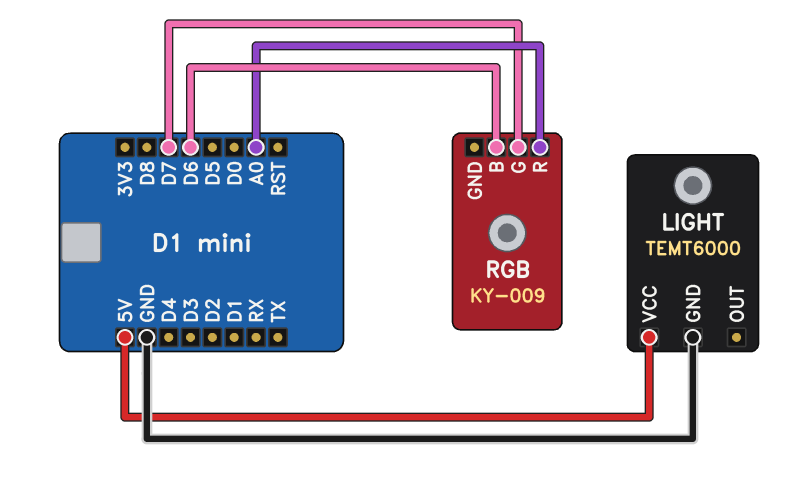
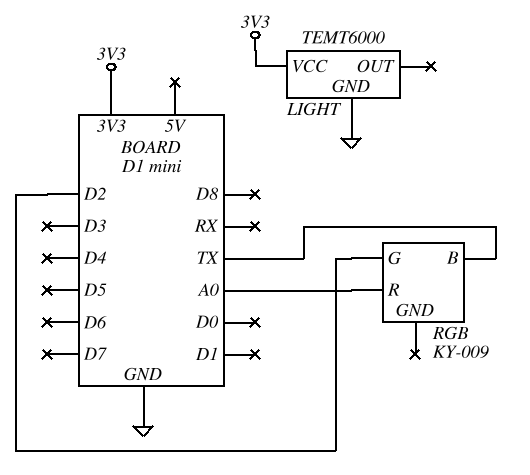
LIGHT pin VCC: 5V -> 3V3
RGB pin B: D6 -> TX
RGB pin G: D7 -> D2

